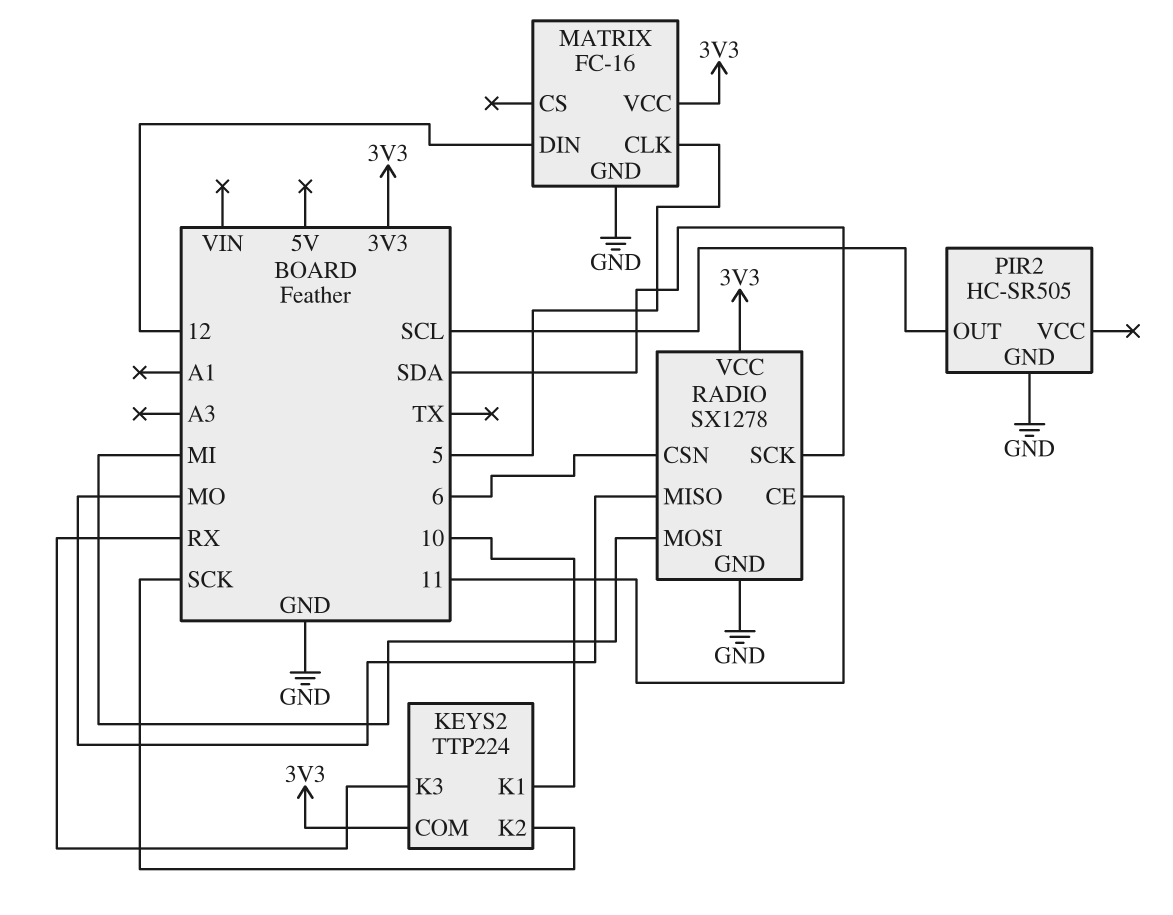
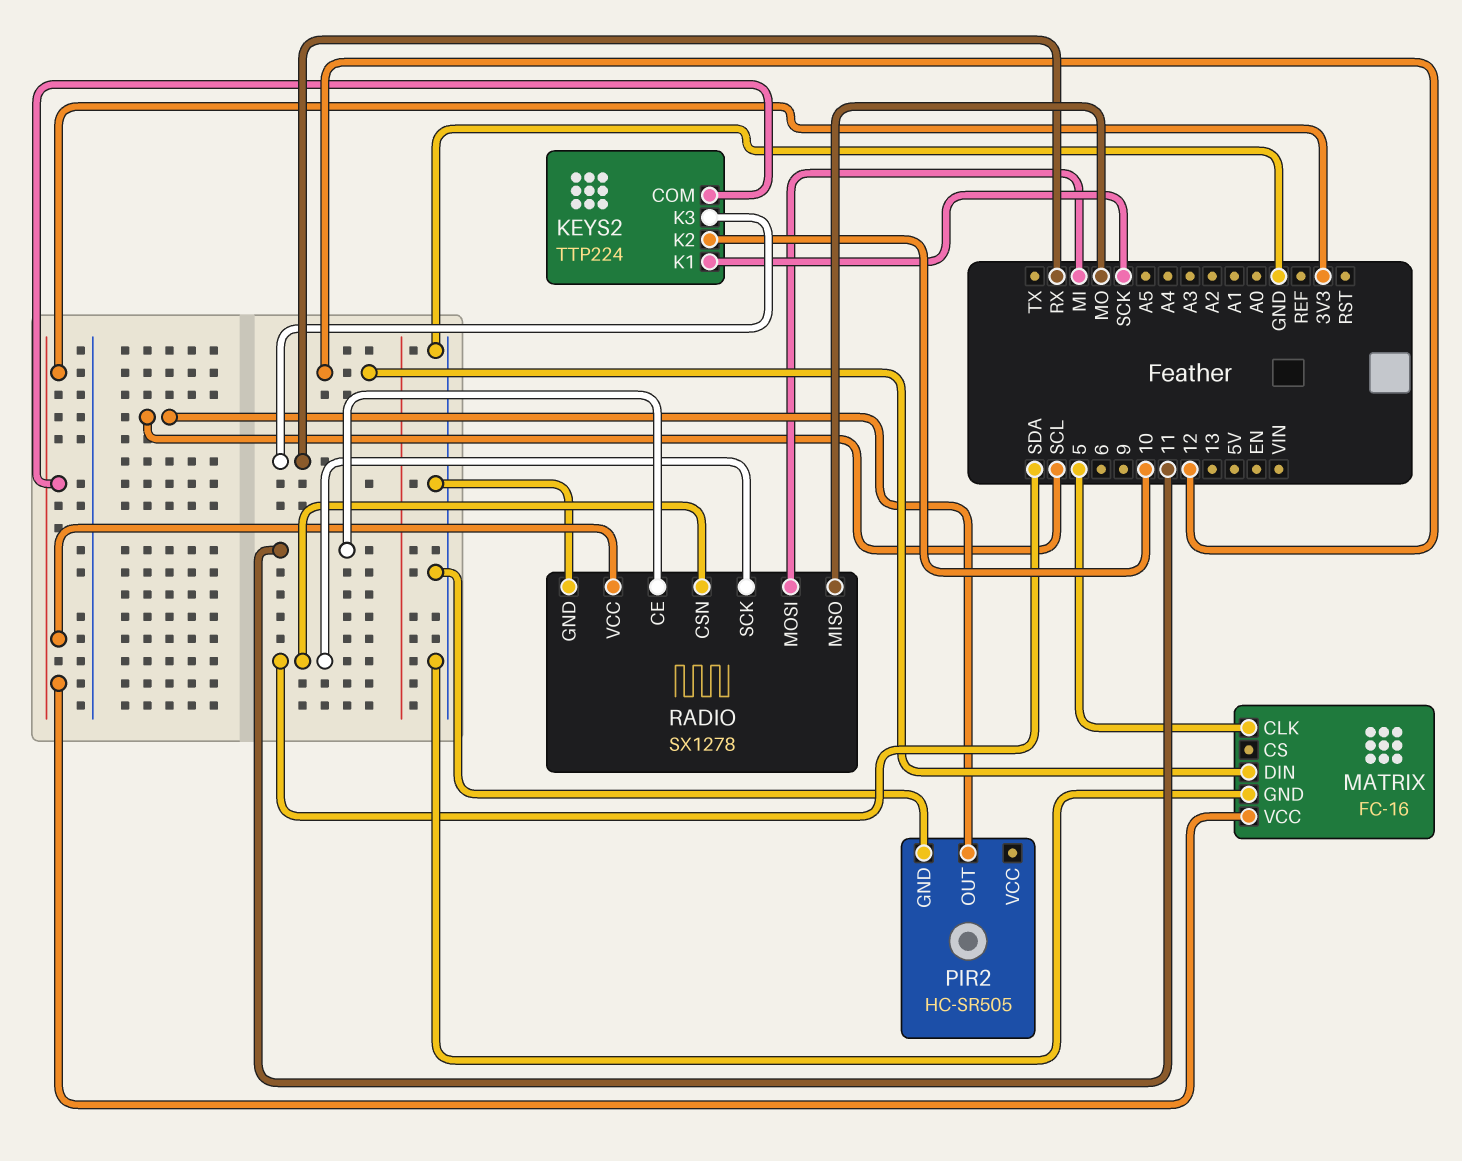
KEYS2 pin K1: 10 -> SCK
KEYS2 pin K2: SCK -> 10
RADIO pin CSN: 6 -> SDA

